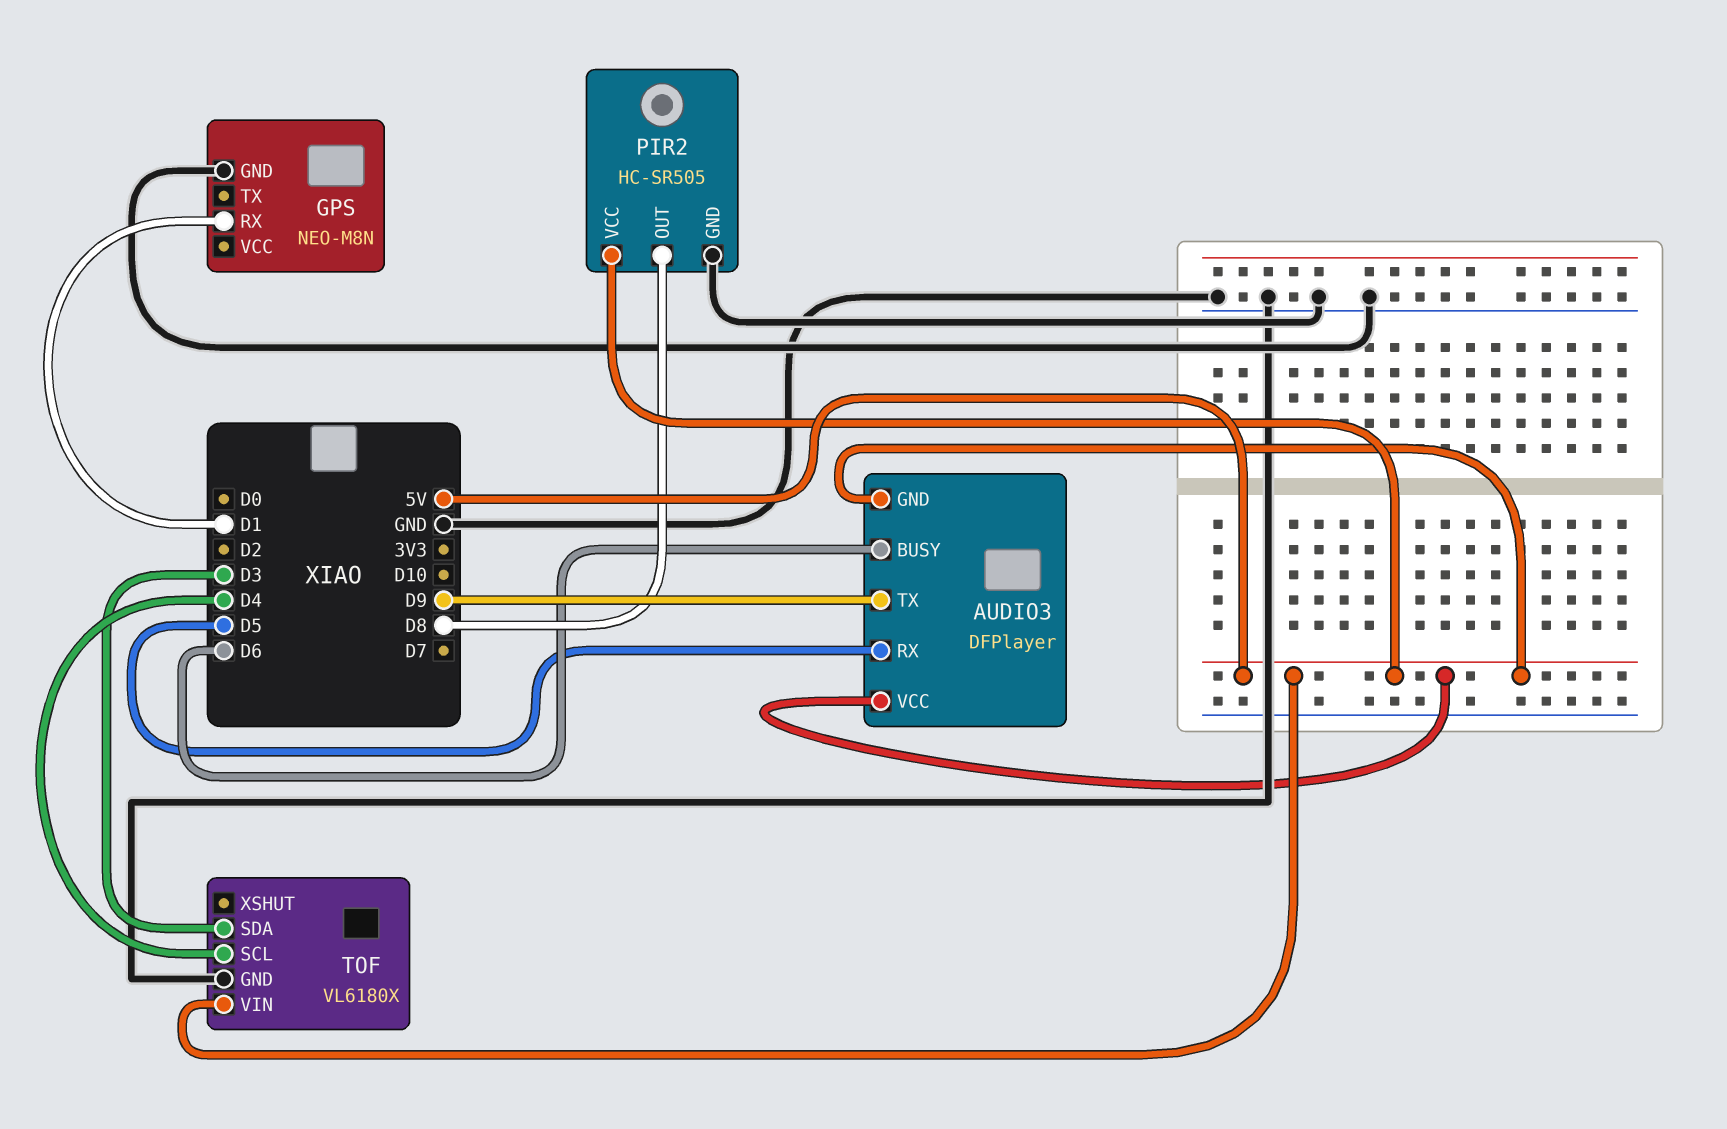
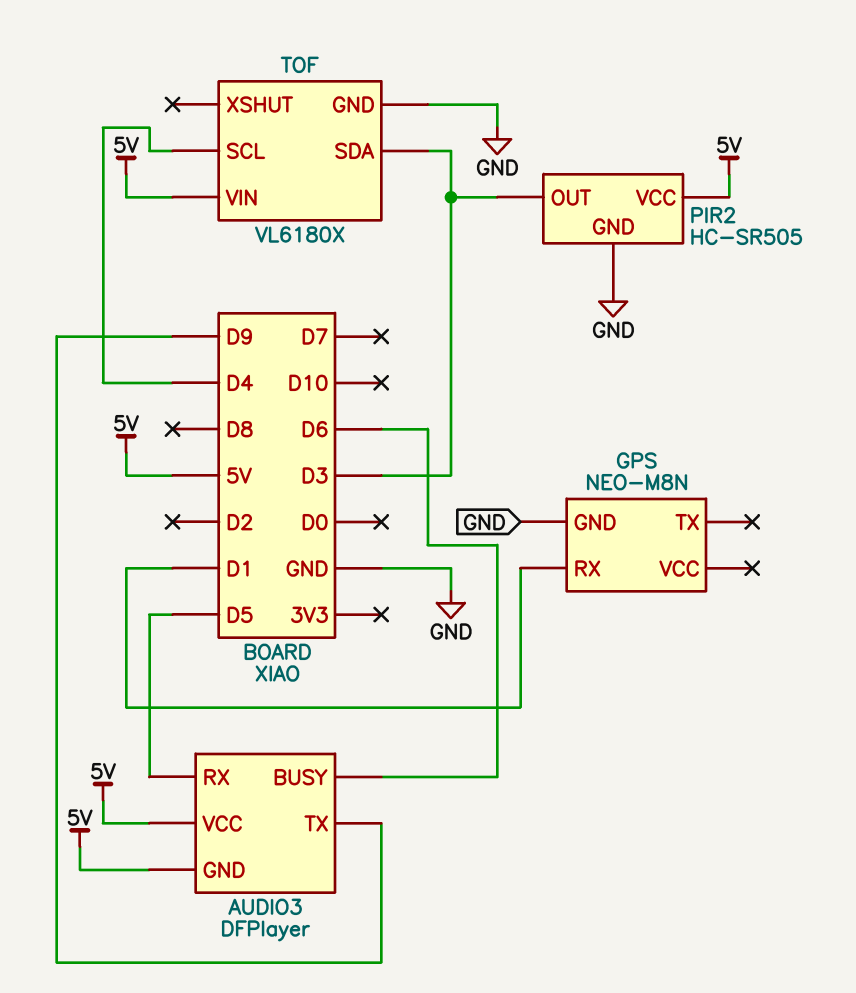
PIR2 pin OUT: D8 -> D3

